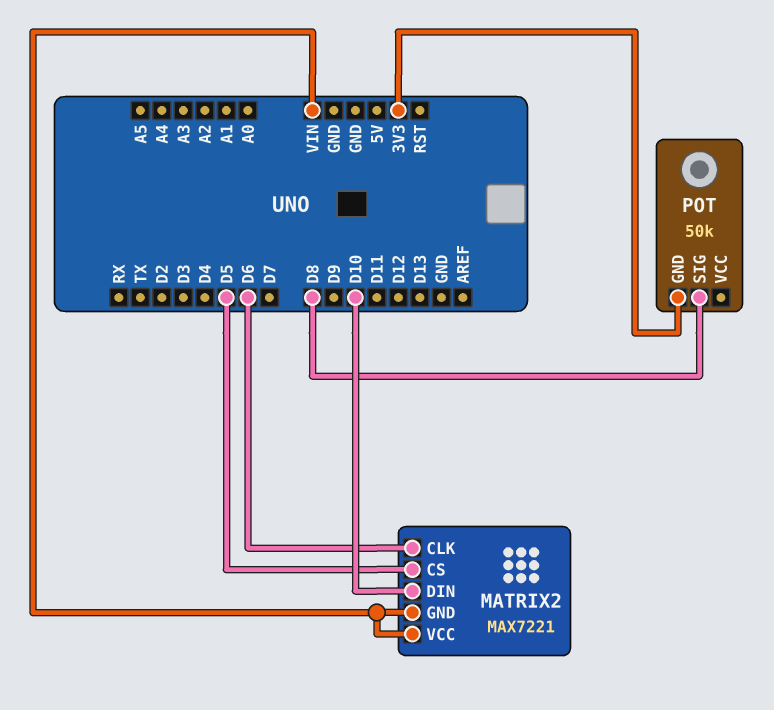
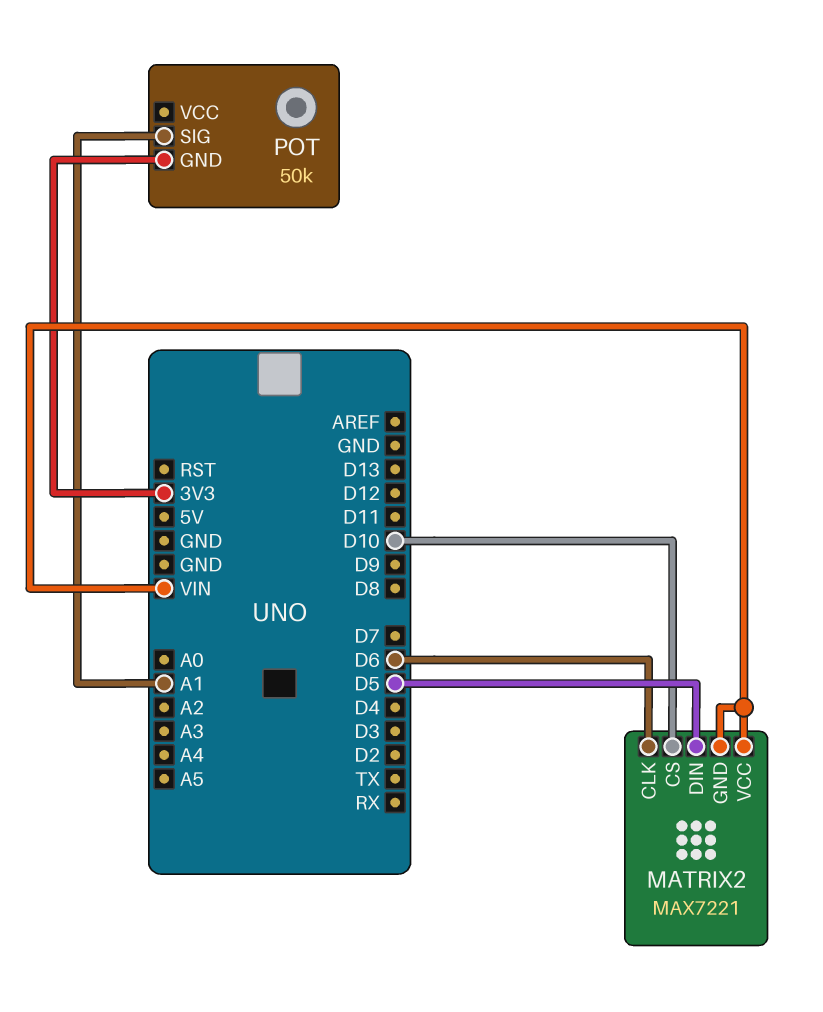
MATRIX2 pin CS: D5 -> D10
MATRIX2 pin DIN: D10 -> D5
POT pin SIG: D8 -> A1

